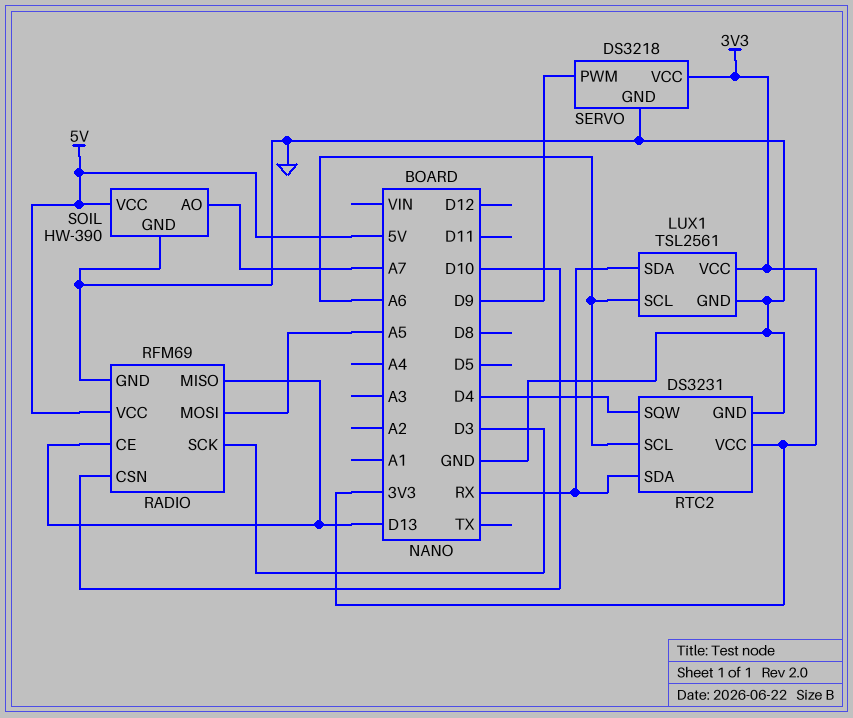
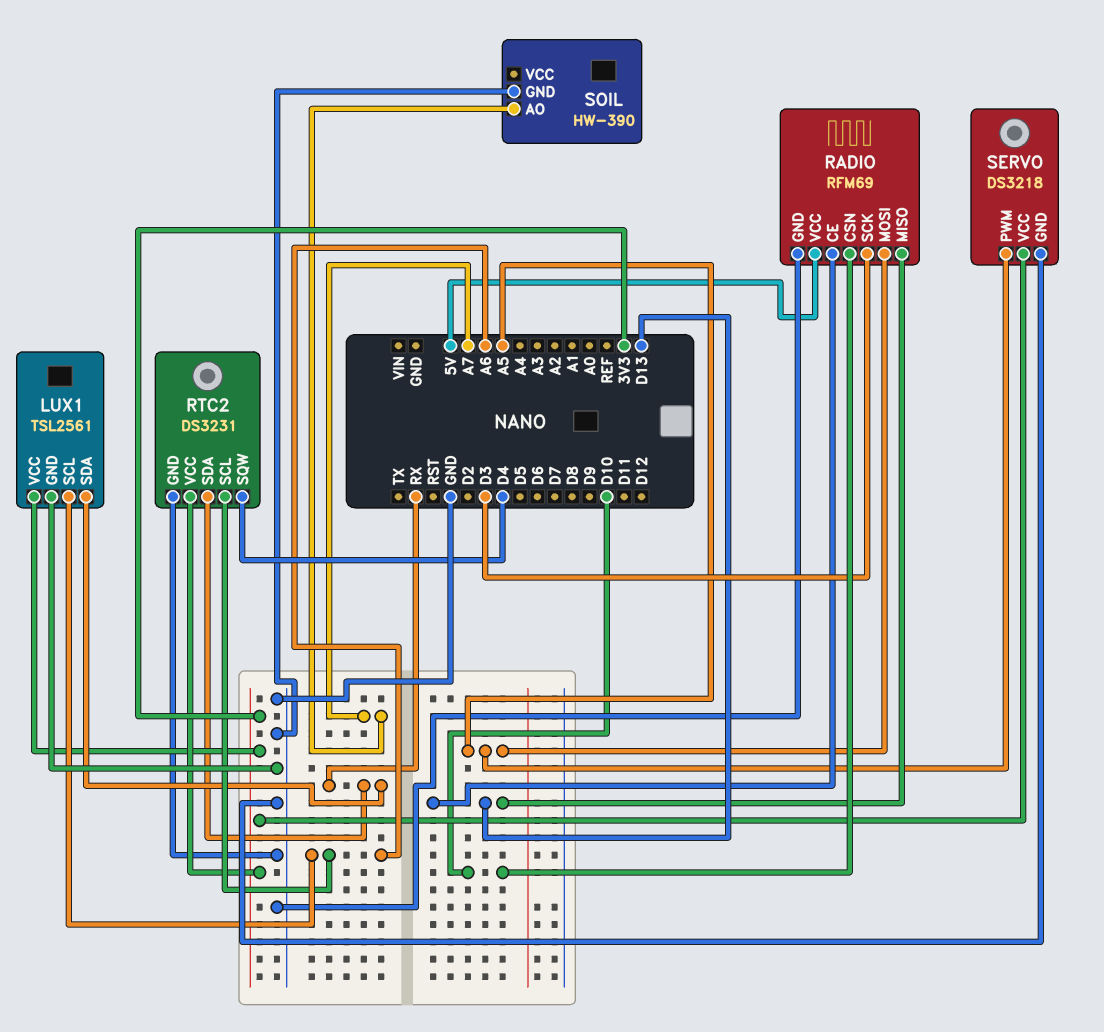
SERVO pin PWM: D9 -> A5
SOIL pin VCC: 5V -> none

